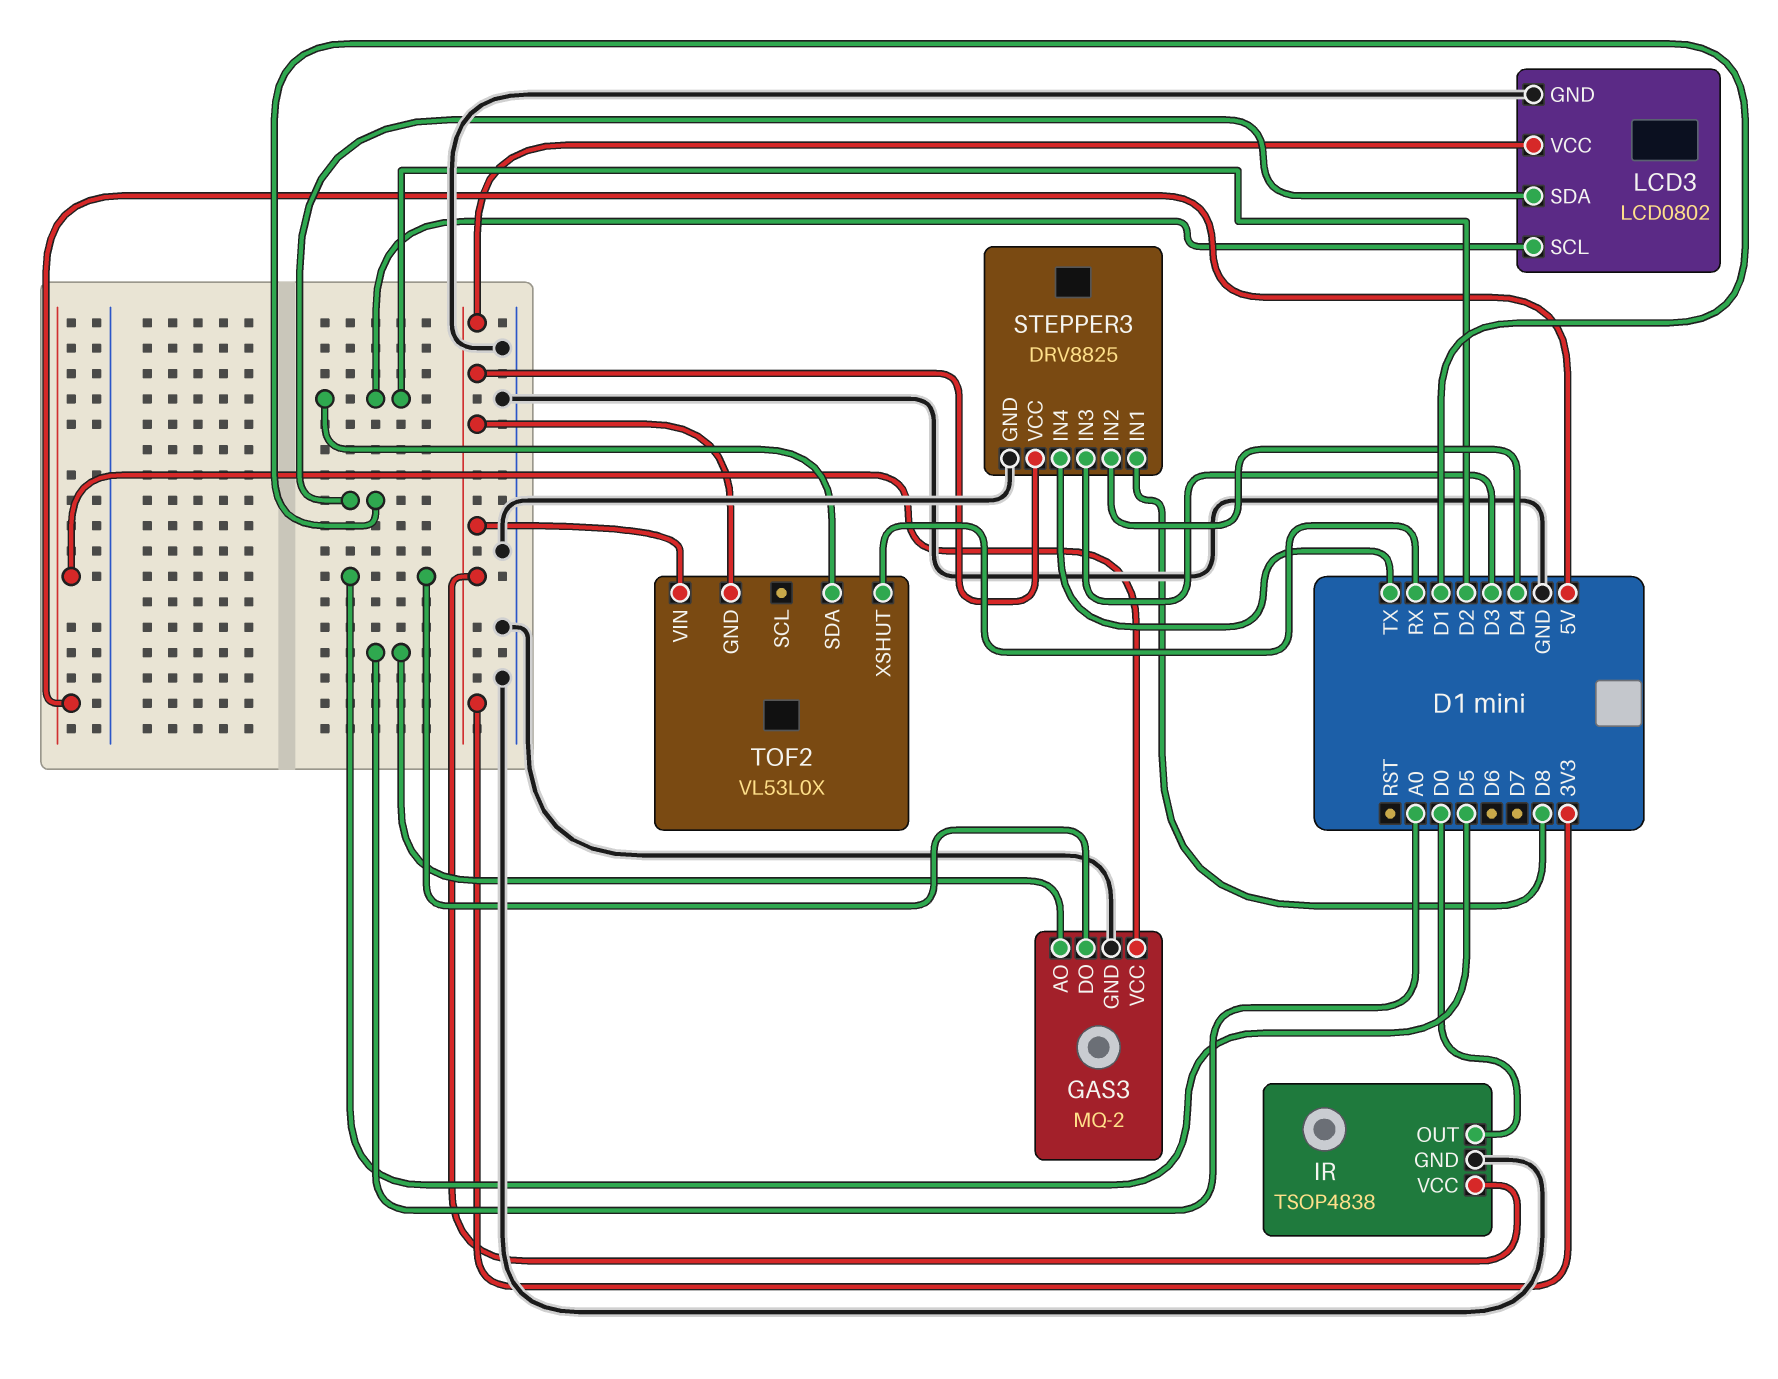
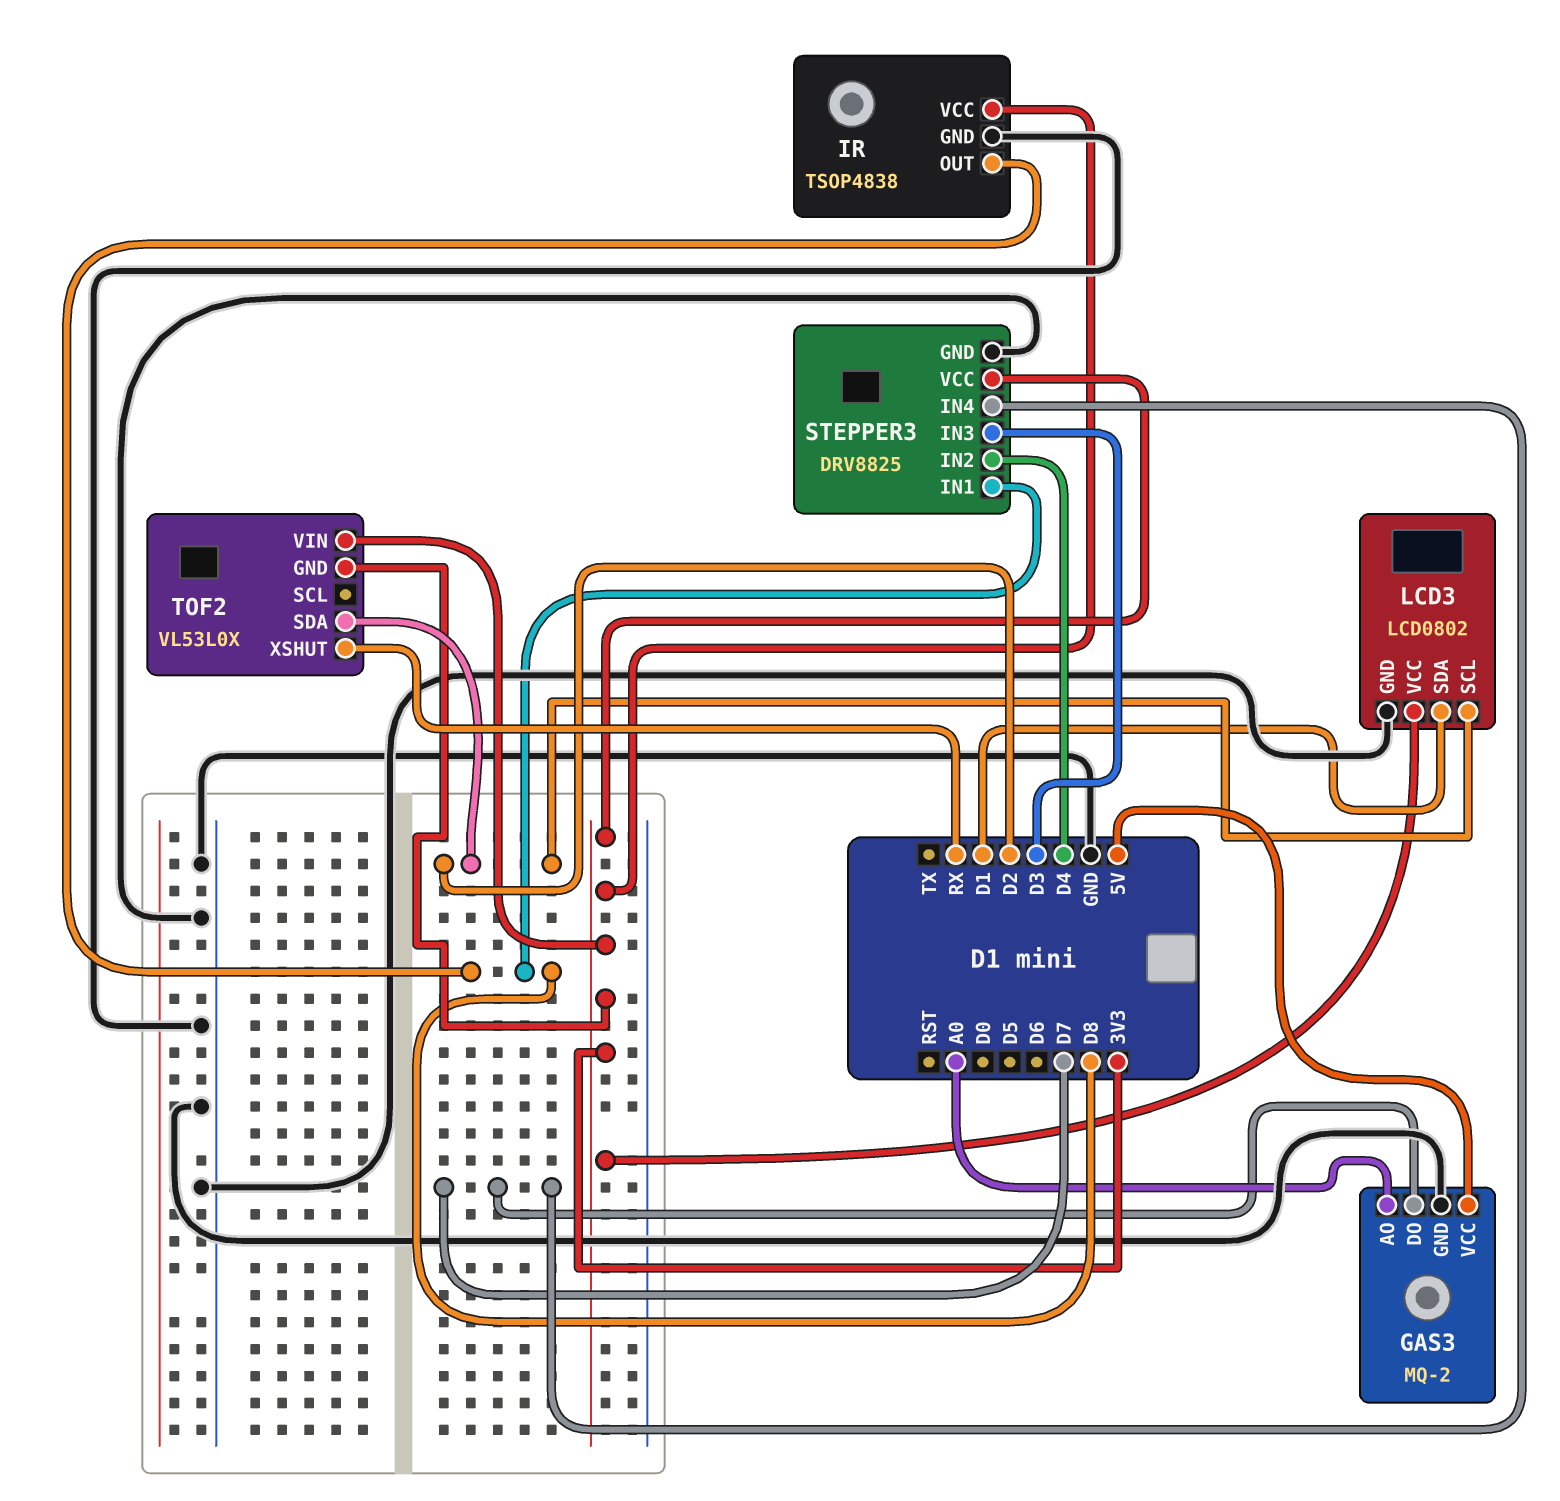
GAS3 pin DO: D5 -> D7
IR pin OUT: D0 -> D8
STEPPER3 pin IN4: TX -> D7

